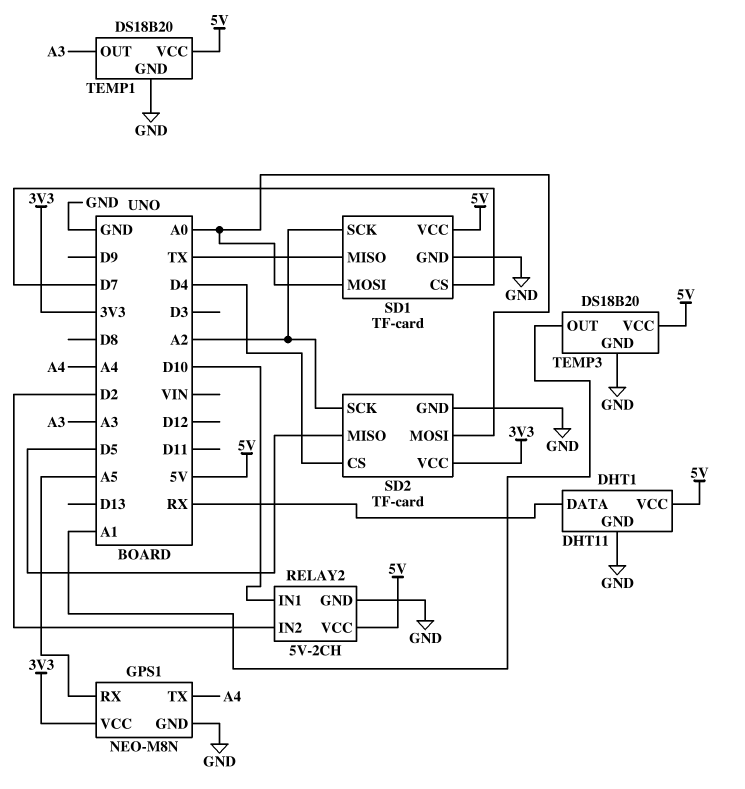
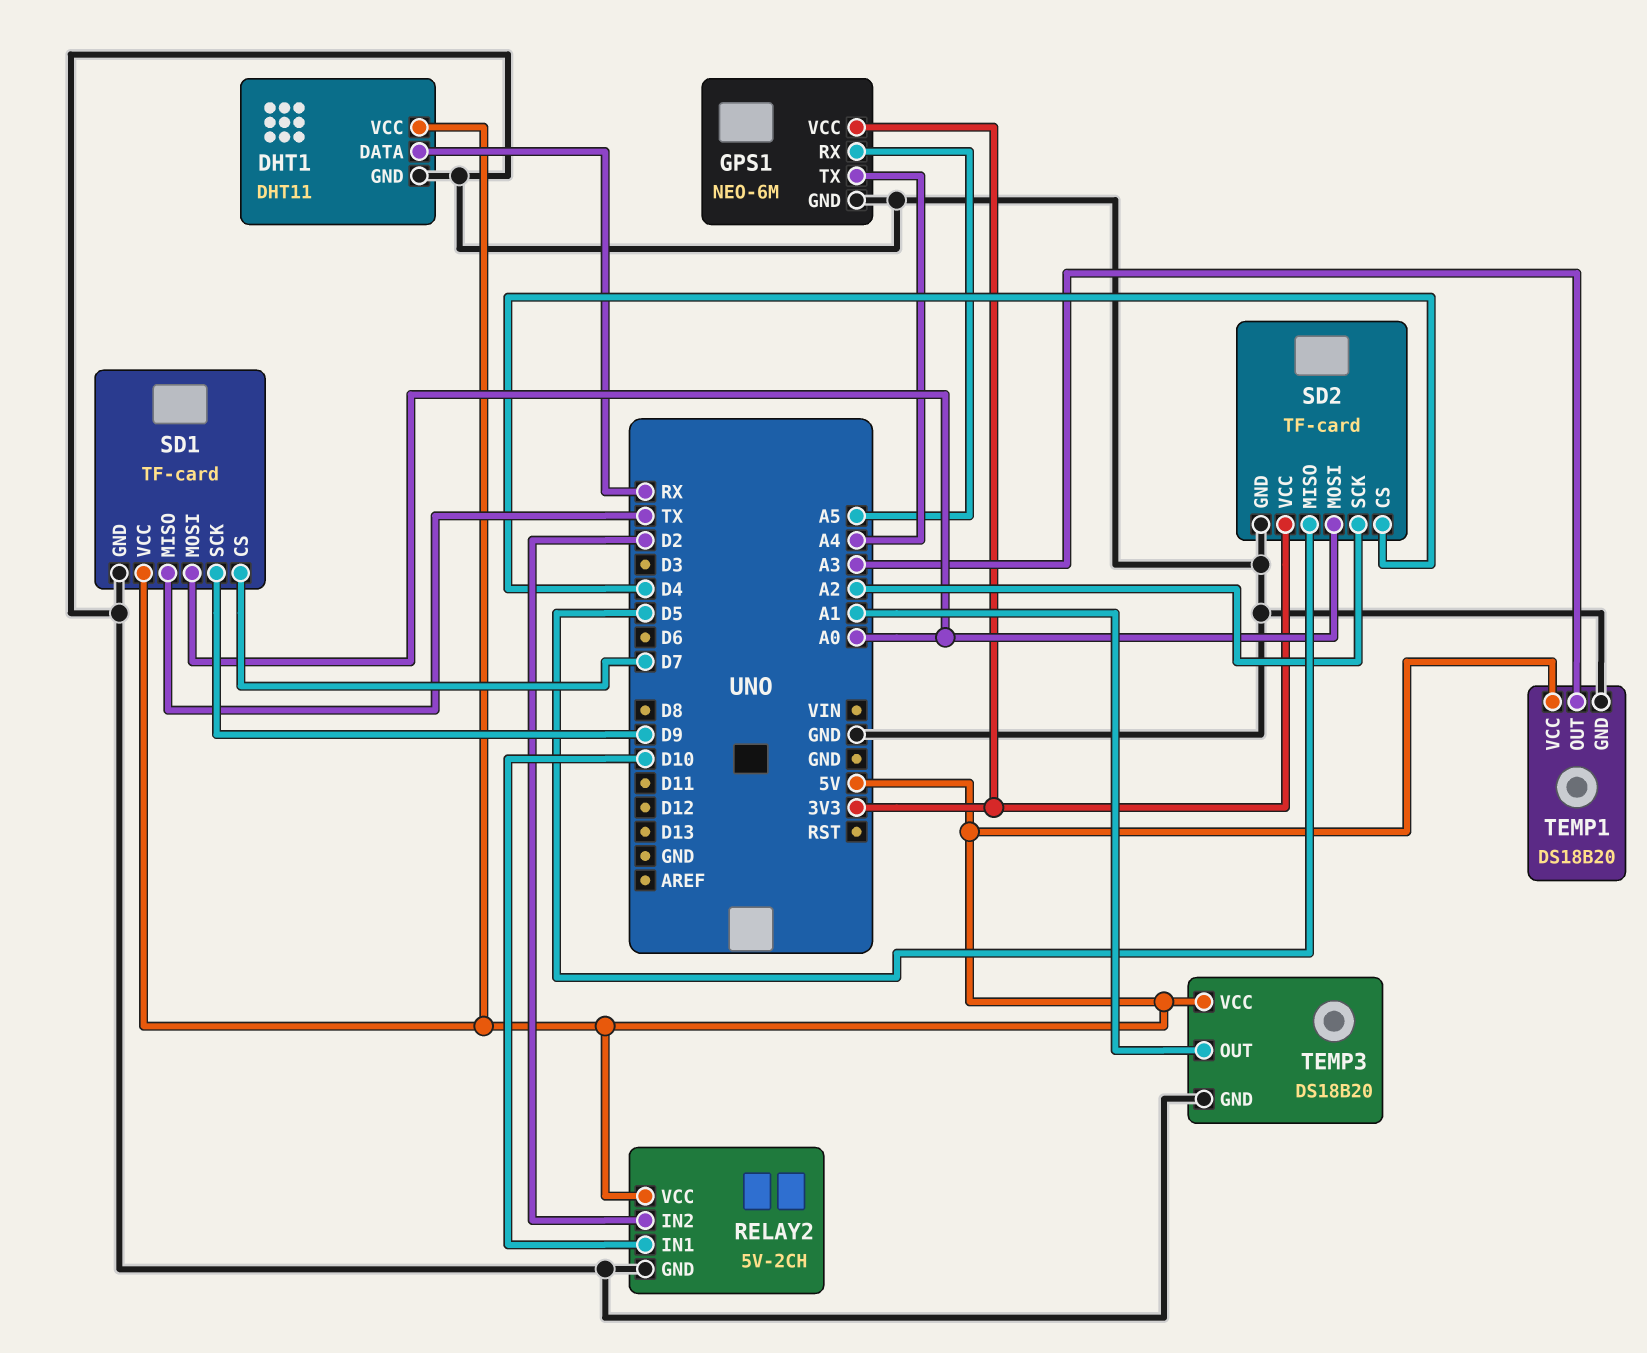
GPS1: NEO-M8N -> NEO-6M
SD1 pin SCK: A2 -> D9

